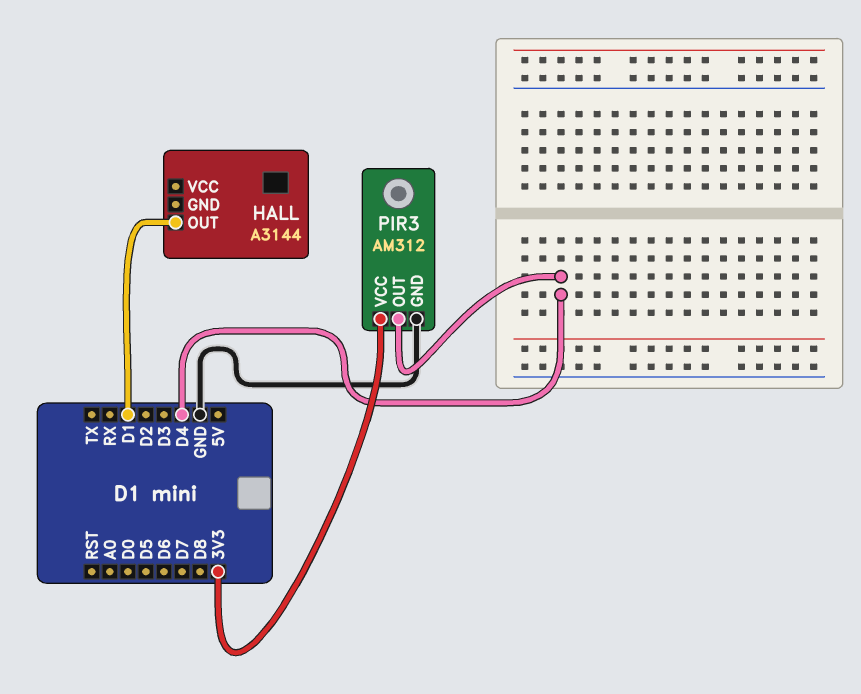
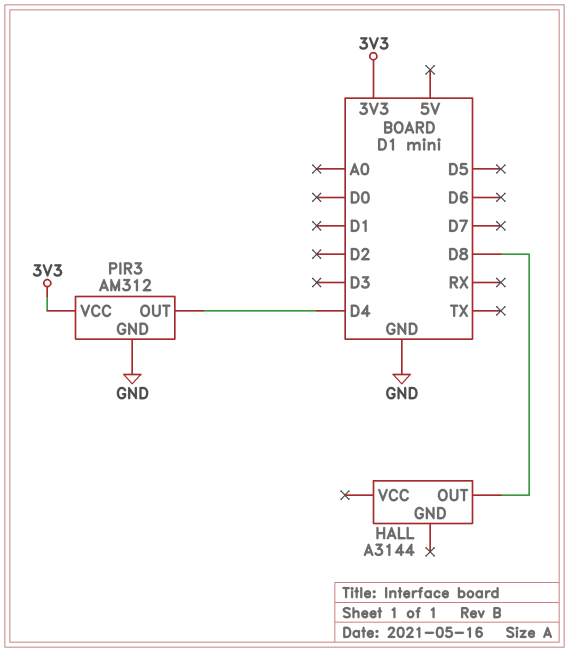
HALL pin OUT: D1 -> D8

